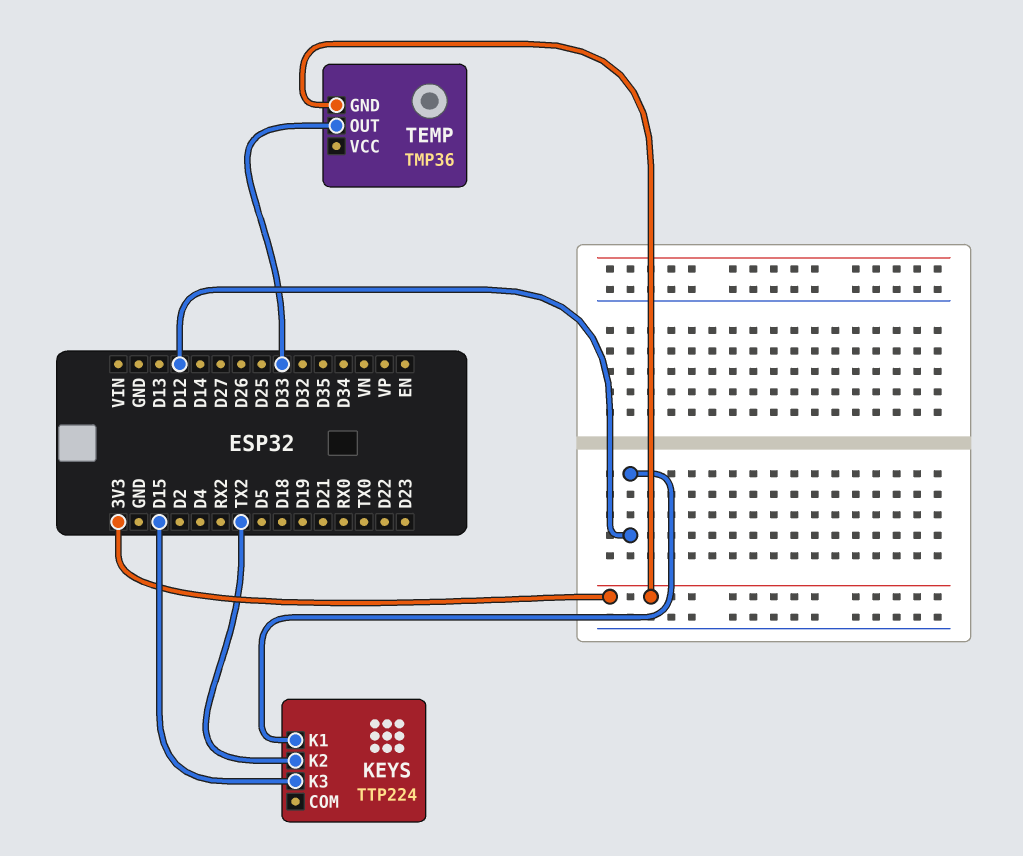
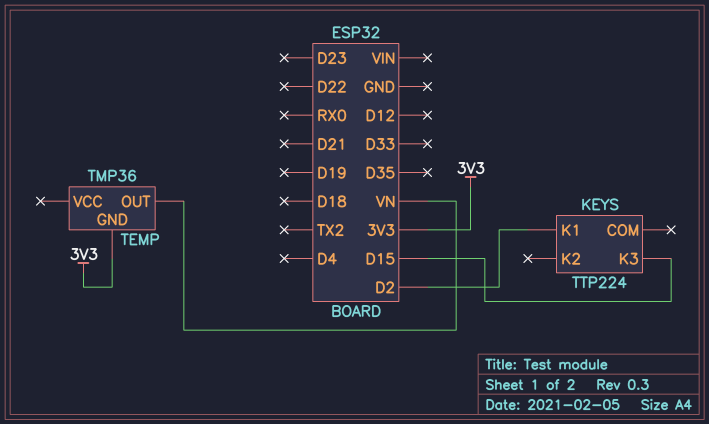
KEYS pin K1: D12 -> D2
KEYS pin K2: TX2 -> none
TEMP pin OUT: D33 -> VN

